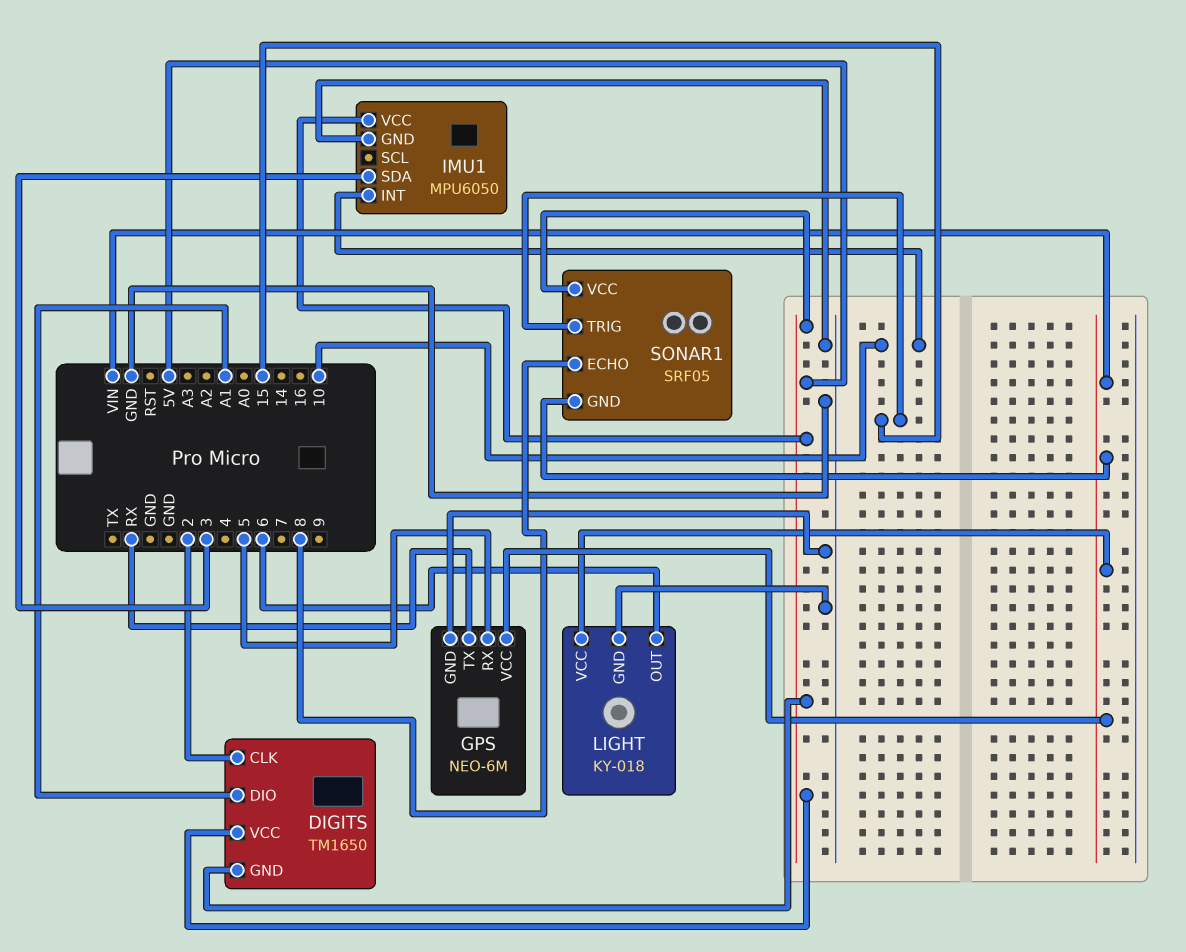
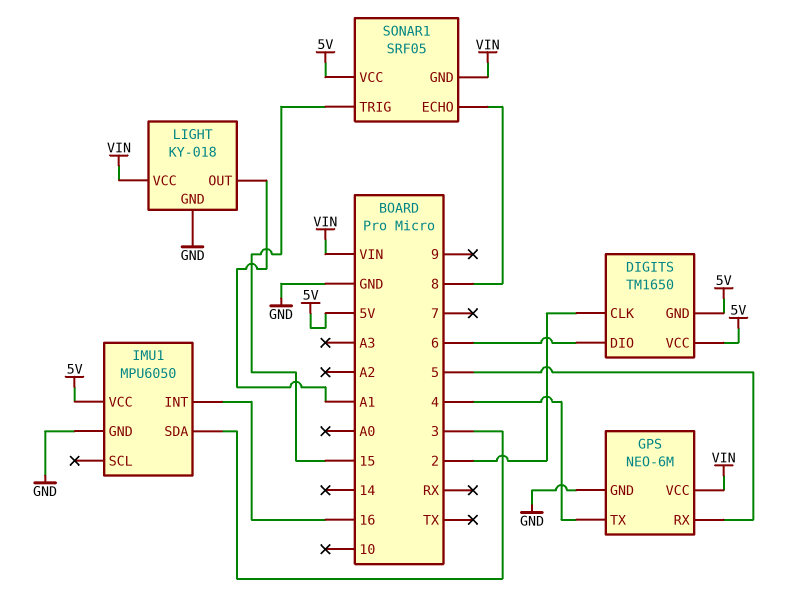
DIGITS pin DIO: A1 -> 6
GPS pin TX: RX -> 4
IMU1 pin INT: 10 -> 16
LIGHT pin OUT: 6 -> A1

